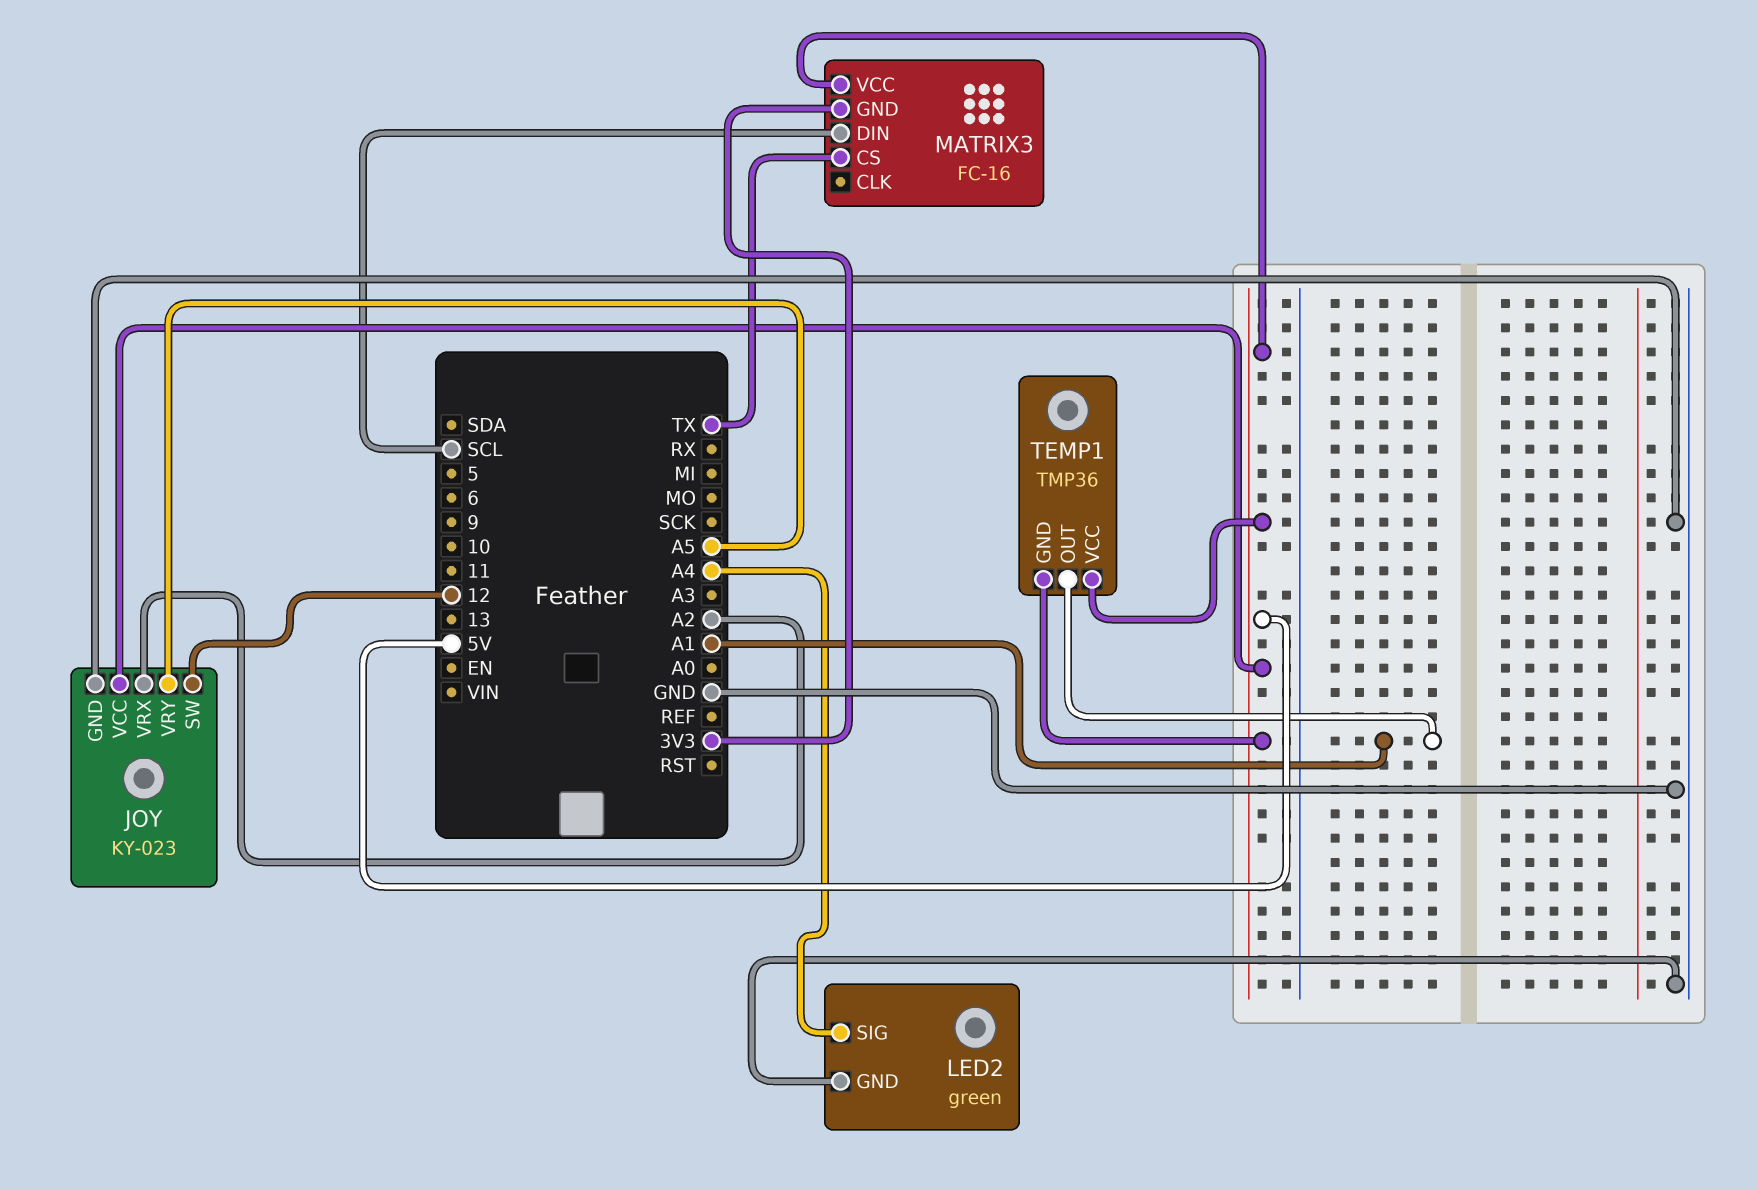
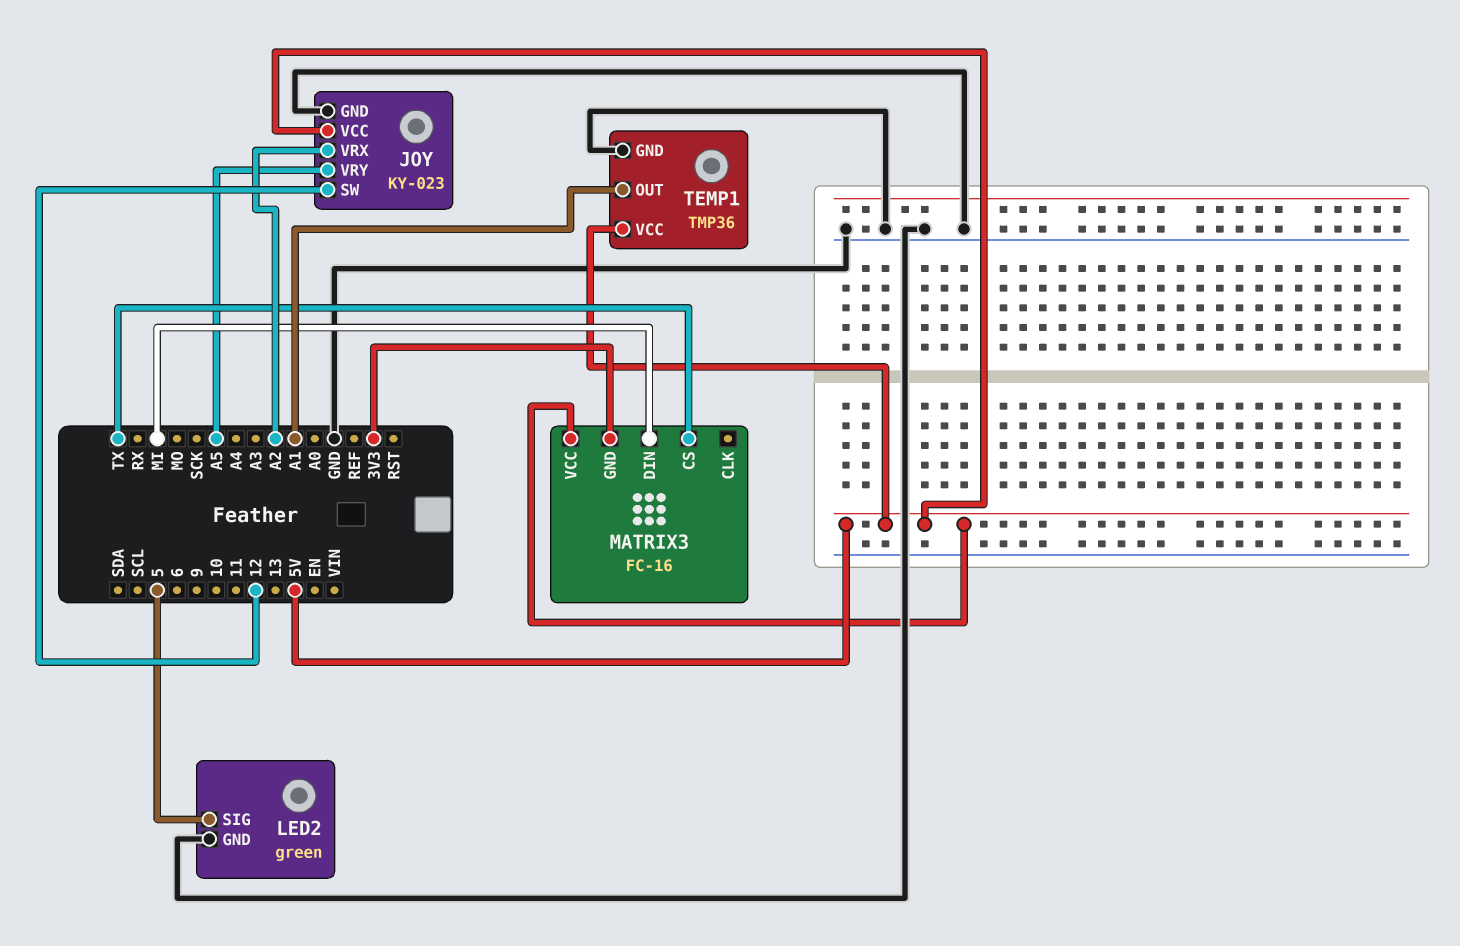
LED2 pin SIG: A4 -> 5
MATRIX3 pin DIN: SCL -> MI
TEMP1 pin GND: 5V -> GND

